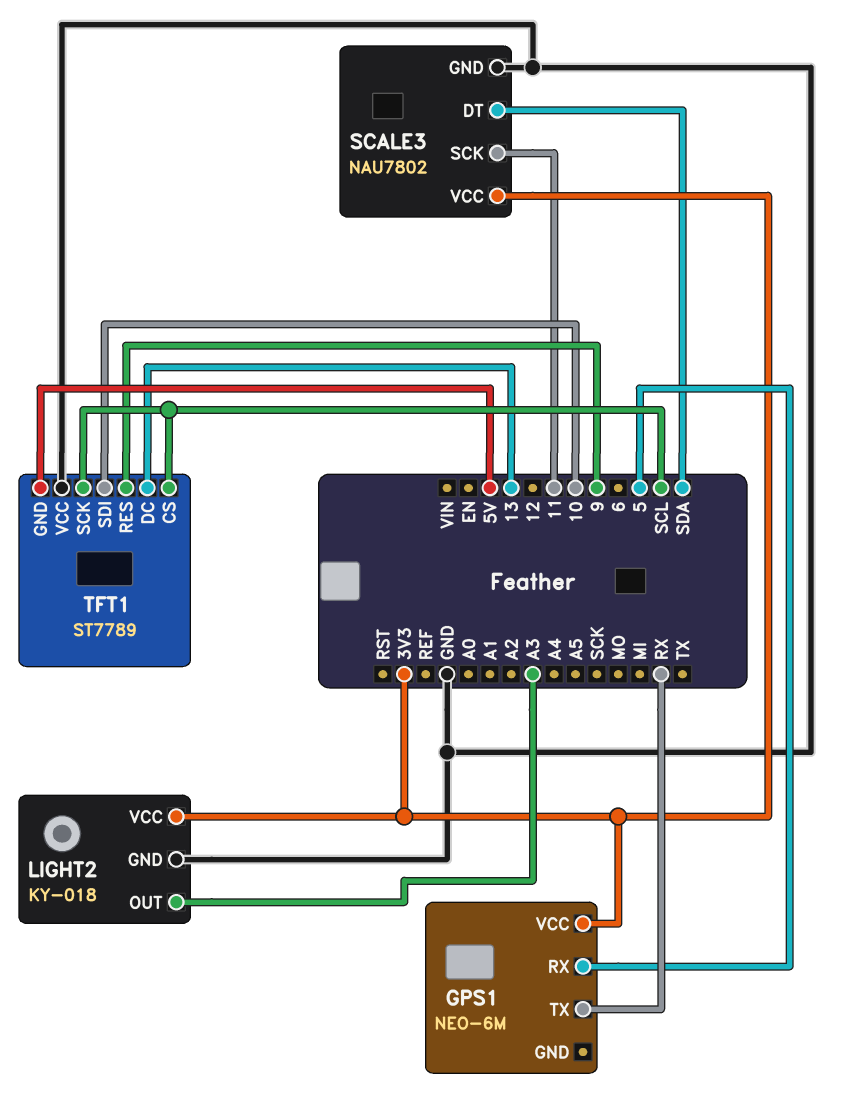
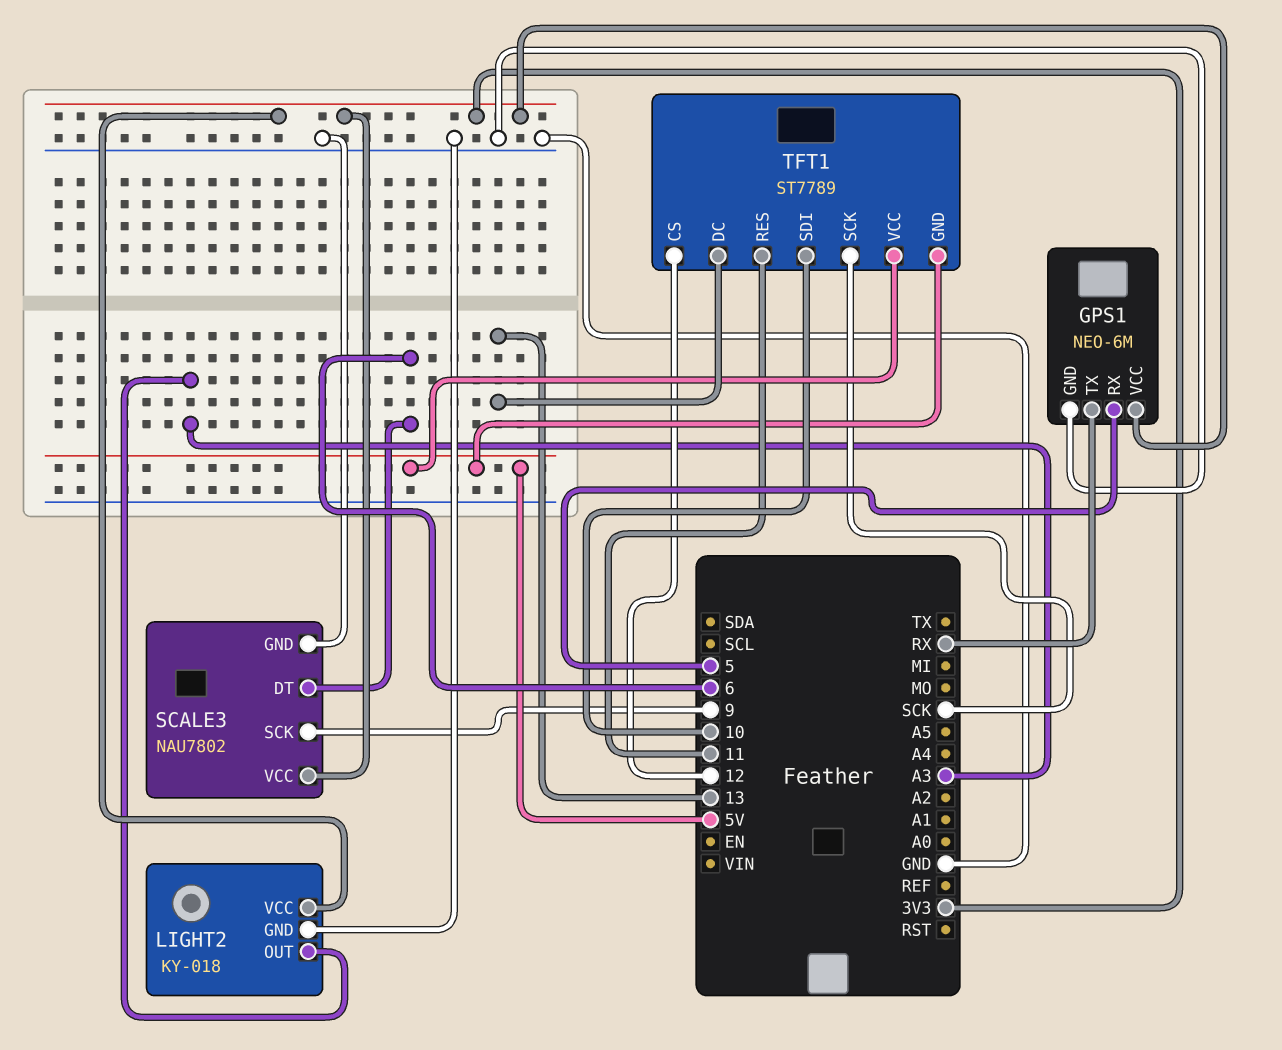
GPS1 pin GND: none -> GND
SCALE3 pin DT: SDA -> 6
SCALE3 pin SCK: 11 -> 9
TFT1 pin CS: SCL -> 12
TFT1 pin RES: 9 -> 11
TFT1 pin SCK: SCL -> SCK
TFT1 pin VCC: GND -> 5V

